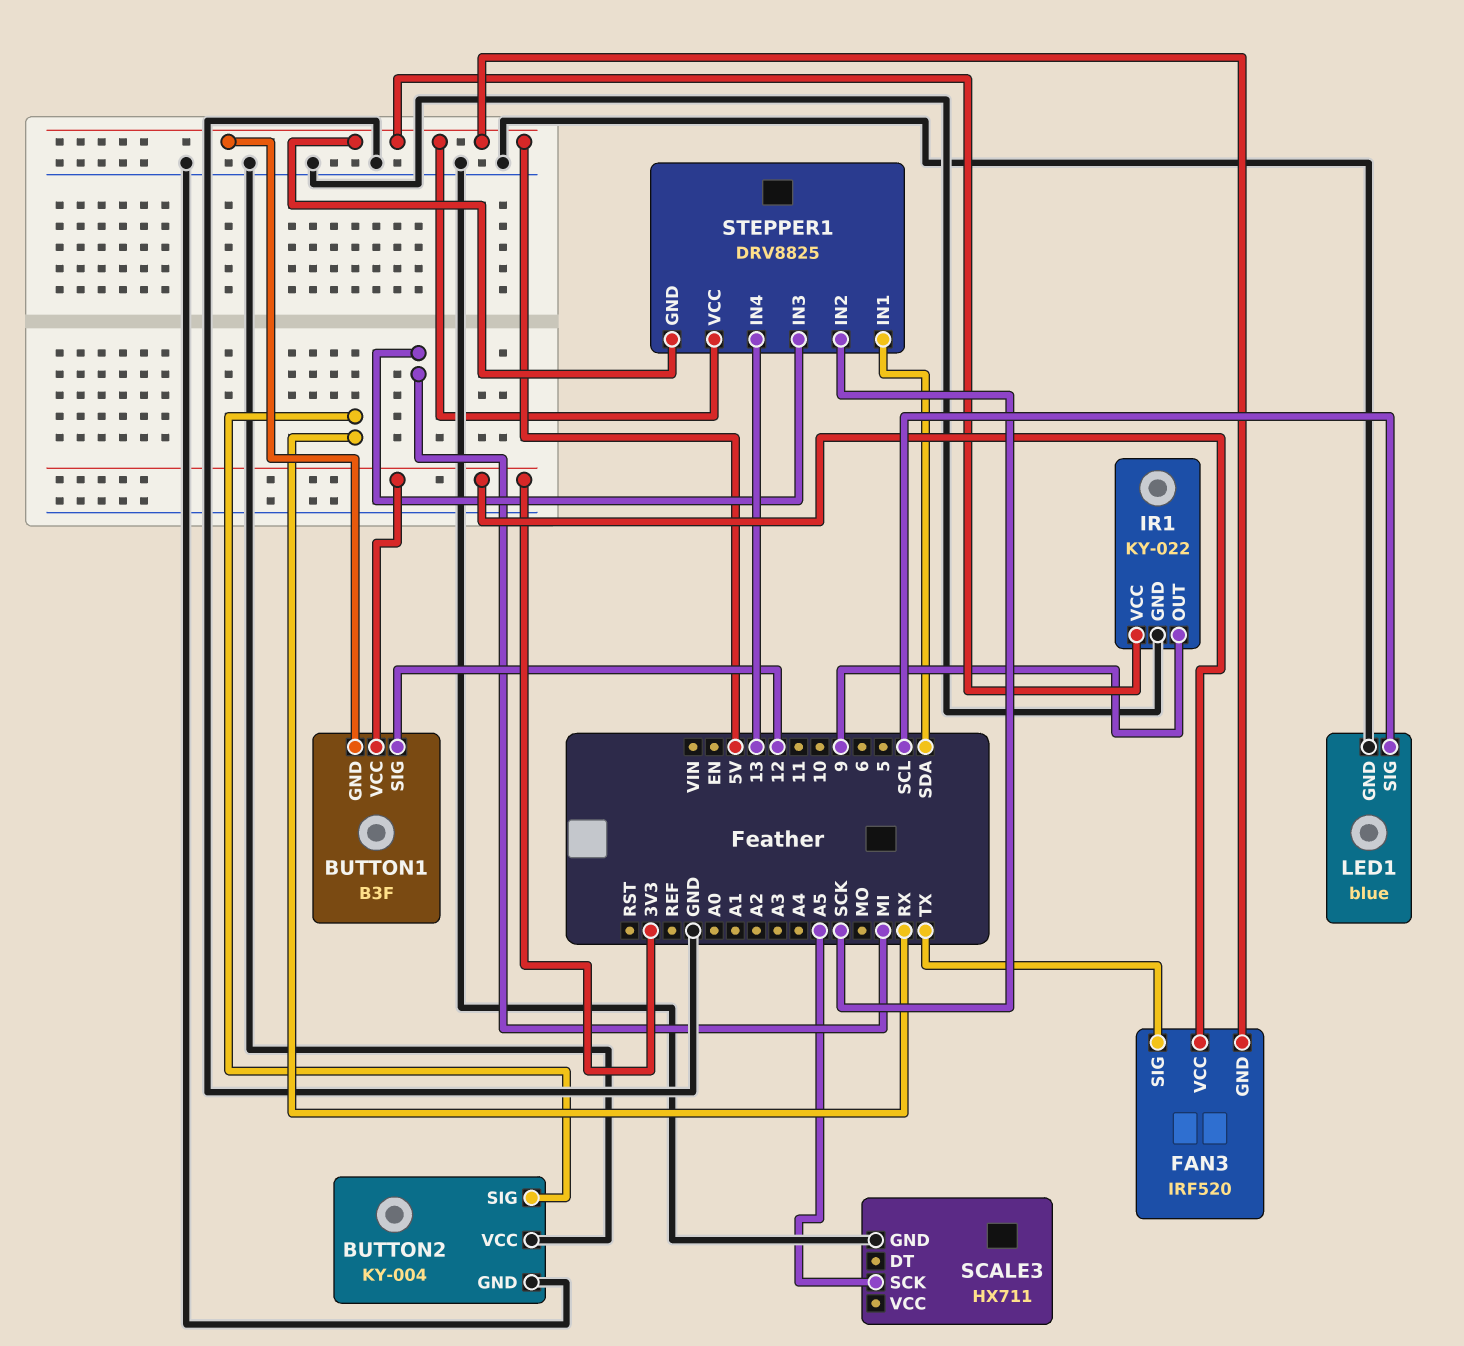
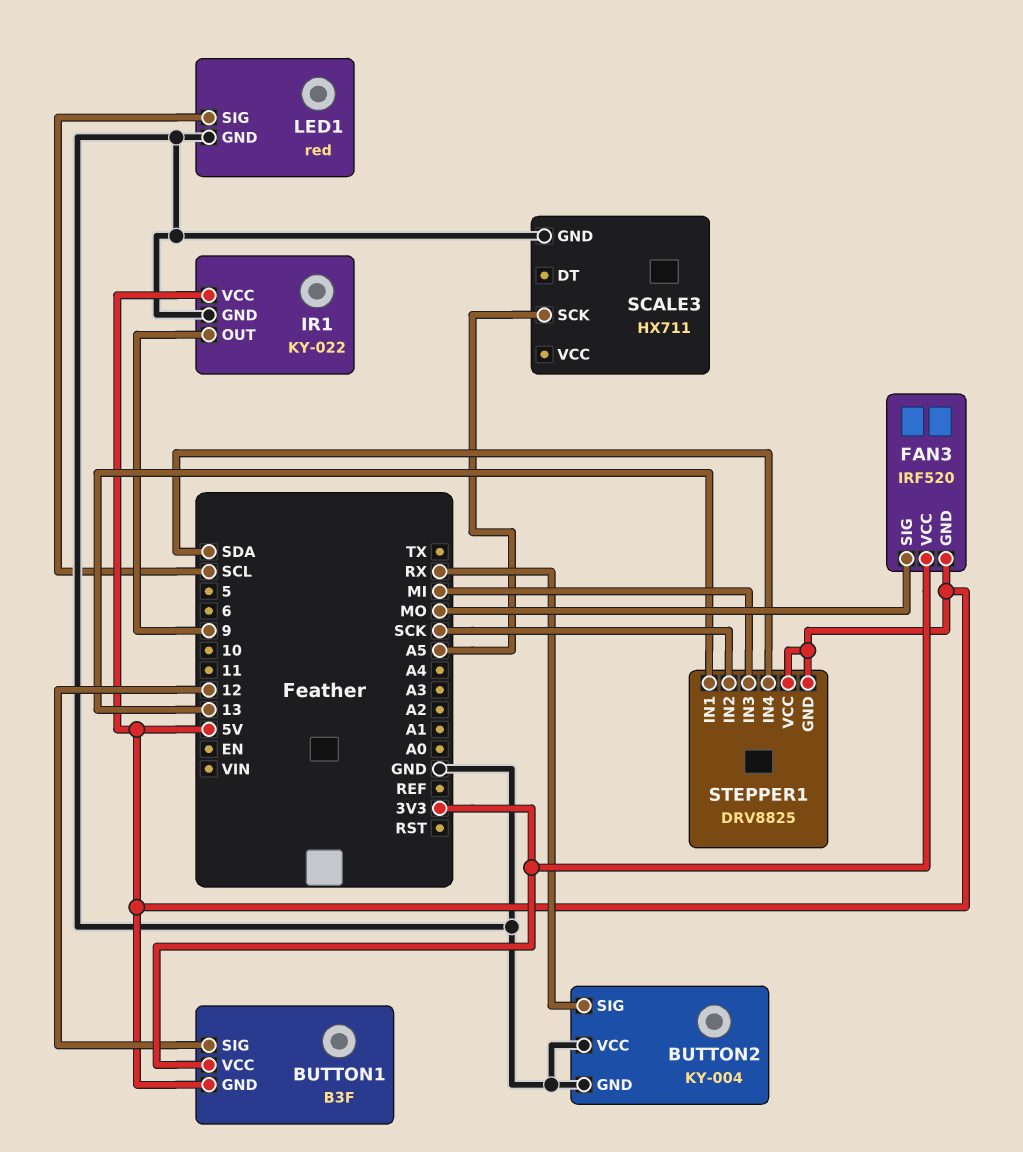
FAN3 pin SIG: TX -> MO
LED1: blue -> red
STEPPER1 pin IN1: SDA -> 13
STEPPER1 pin IN4: 13 -> SDA

